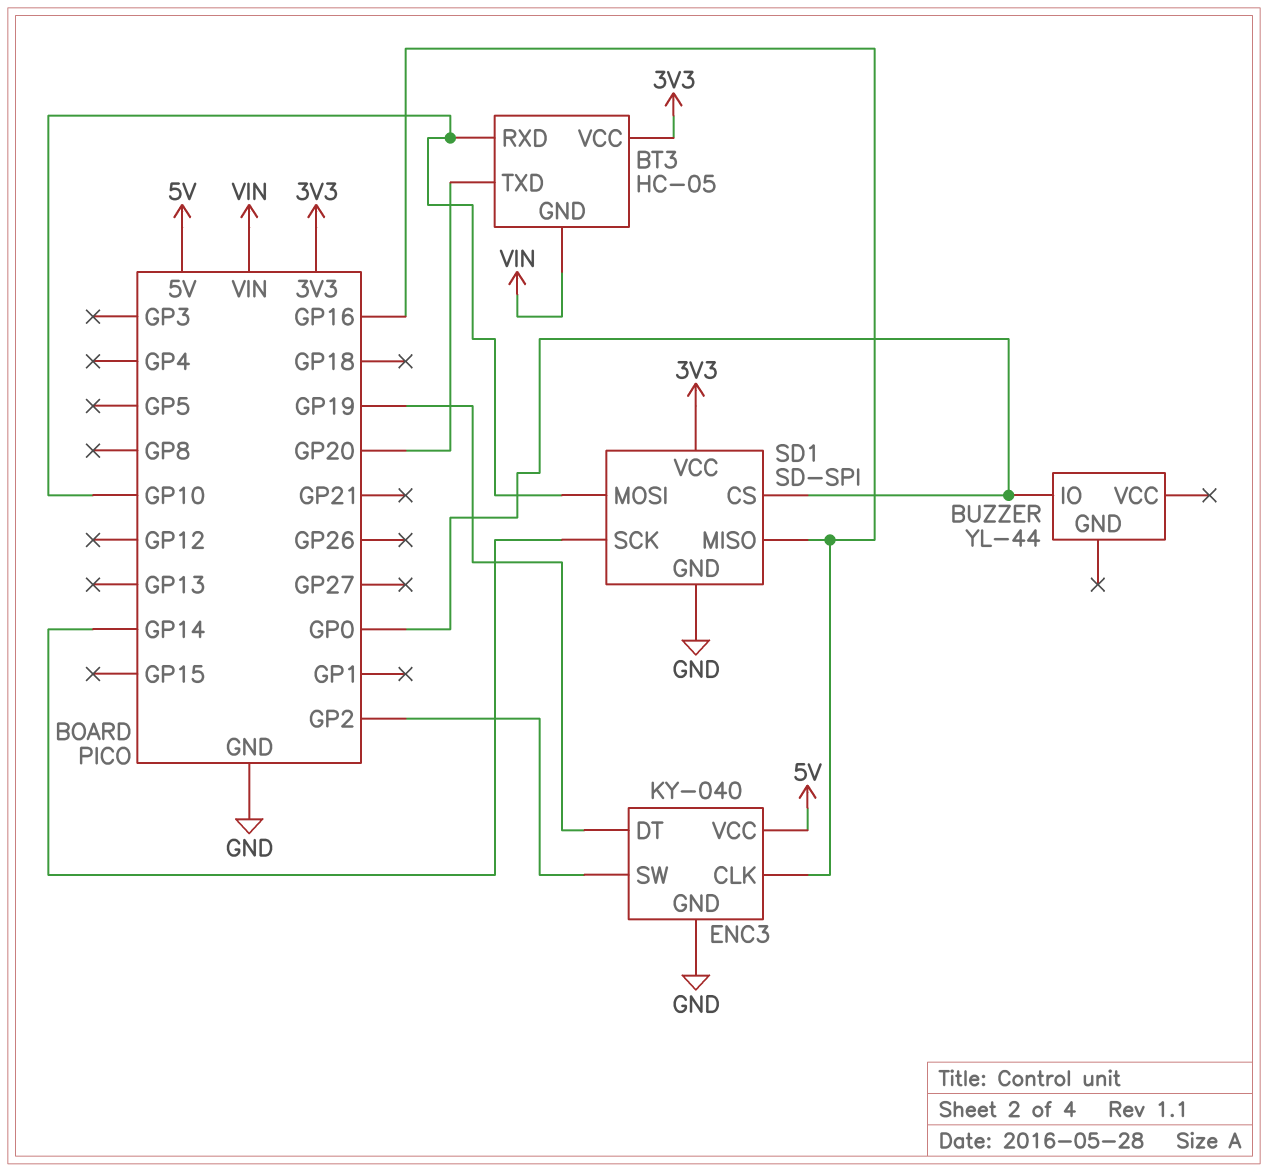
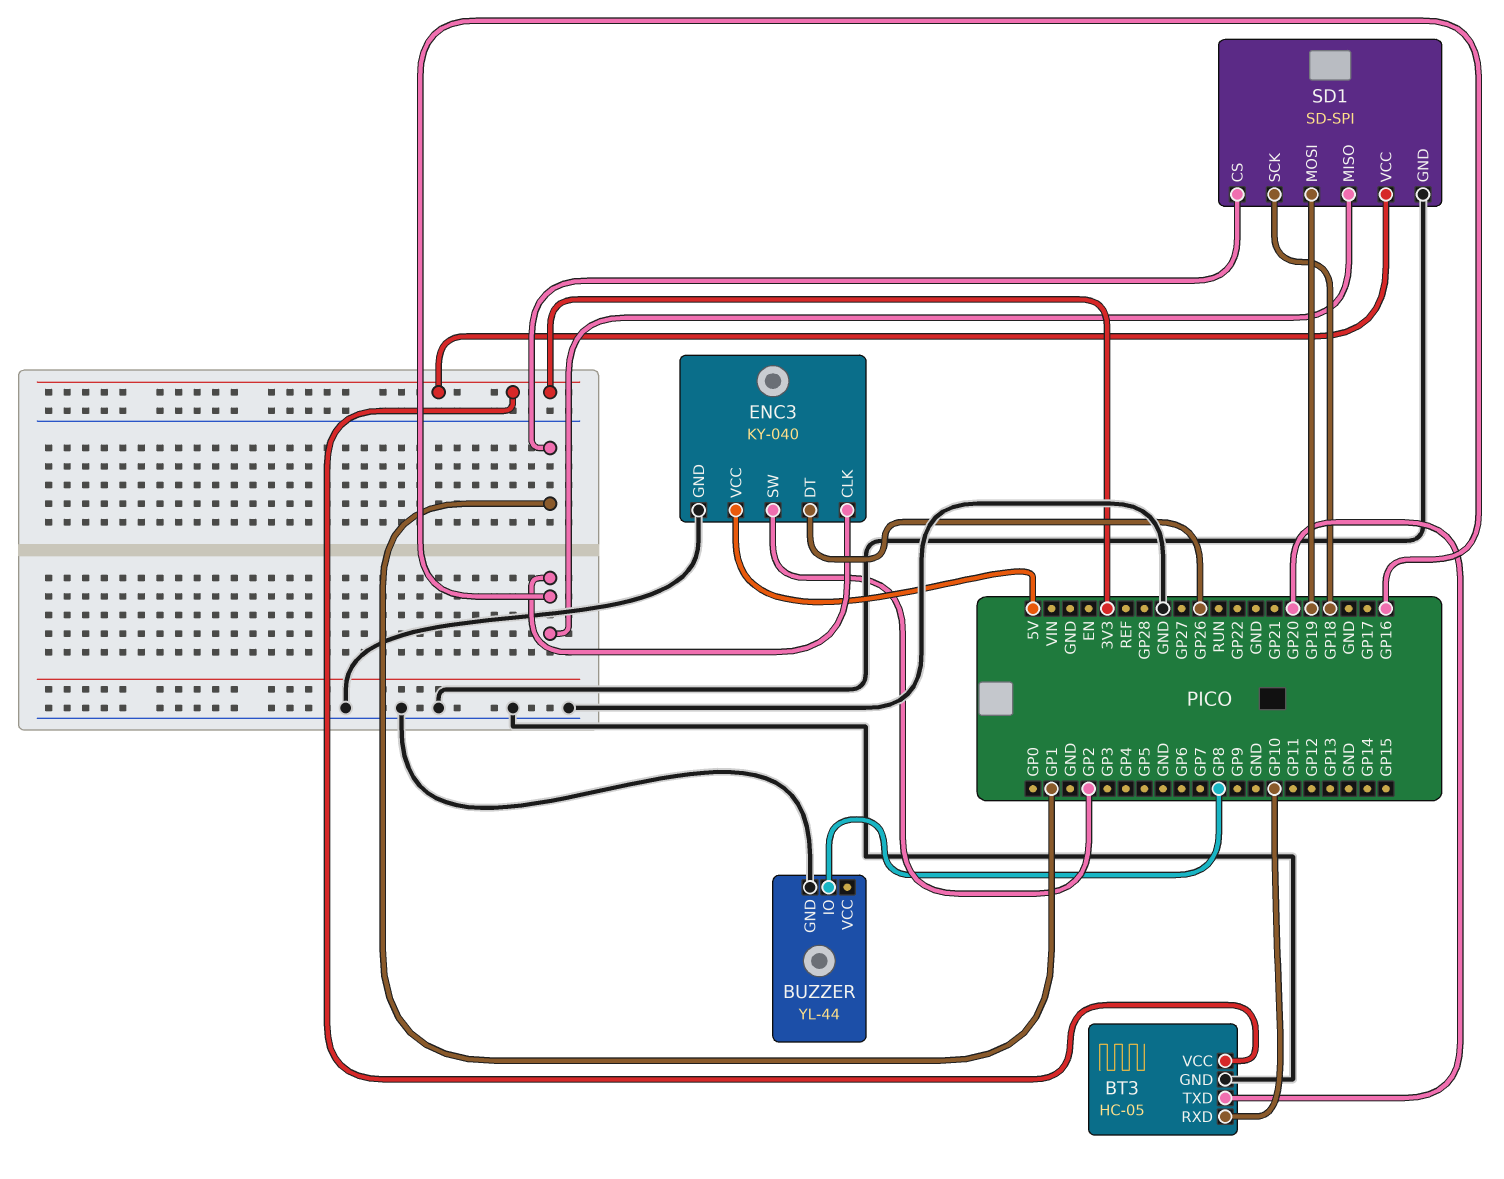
BT3 pin GND: VIN -> GND
BUZZER pin GND: none -> GND
BUZZER pin IO: GP0 -> GP8
ENC3 pin DT: GP19 -> GP26
SD1 pin CS: GP0 -> GP1
SD1 pin MOSI: GP10 -> GP19
SD1 pin SCK: GP14 -> GP18

